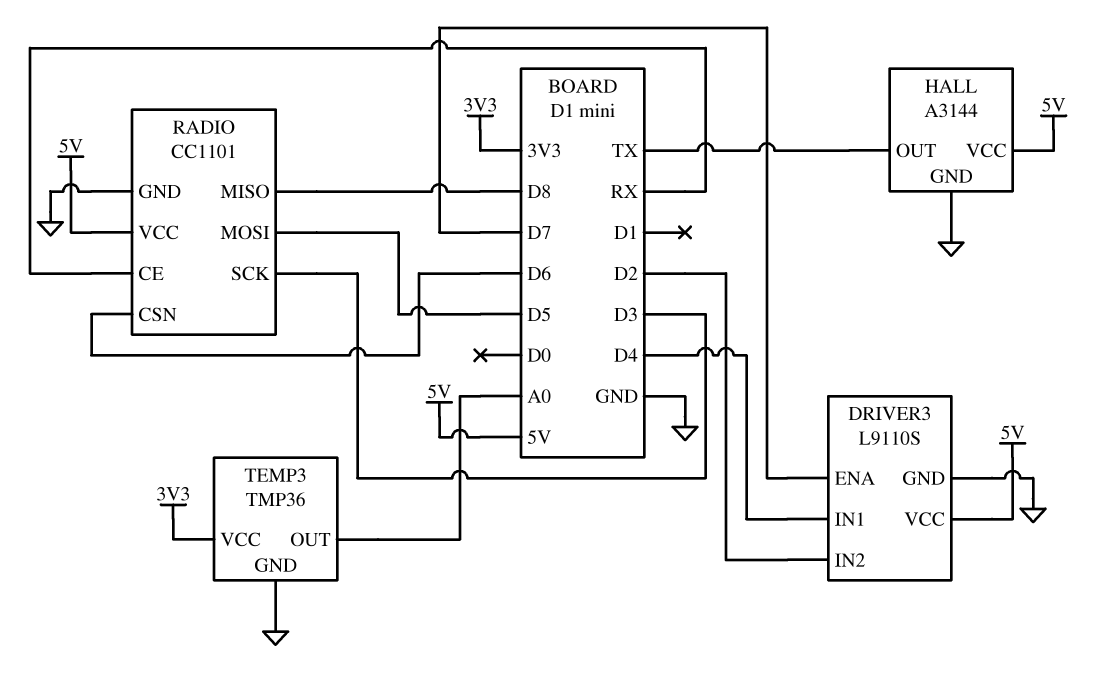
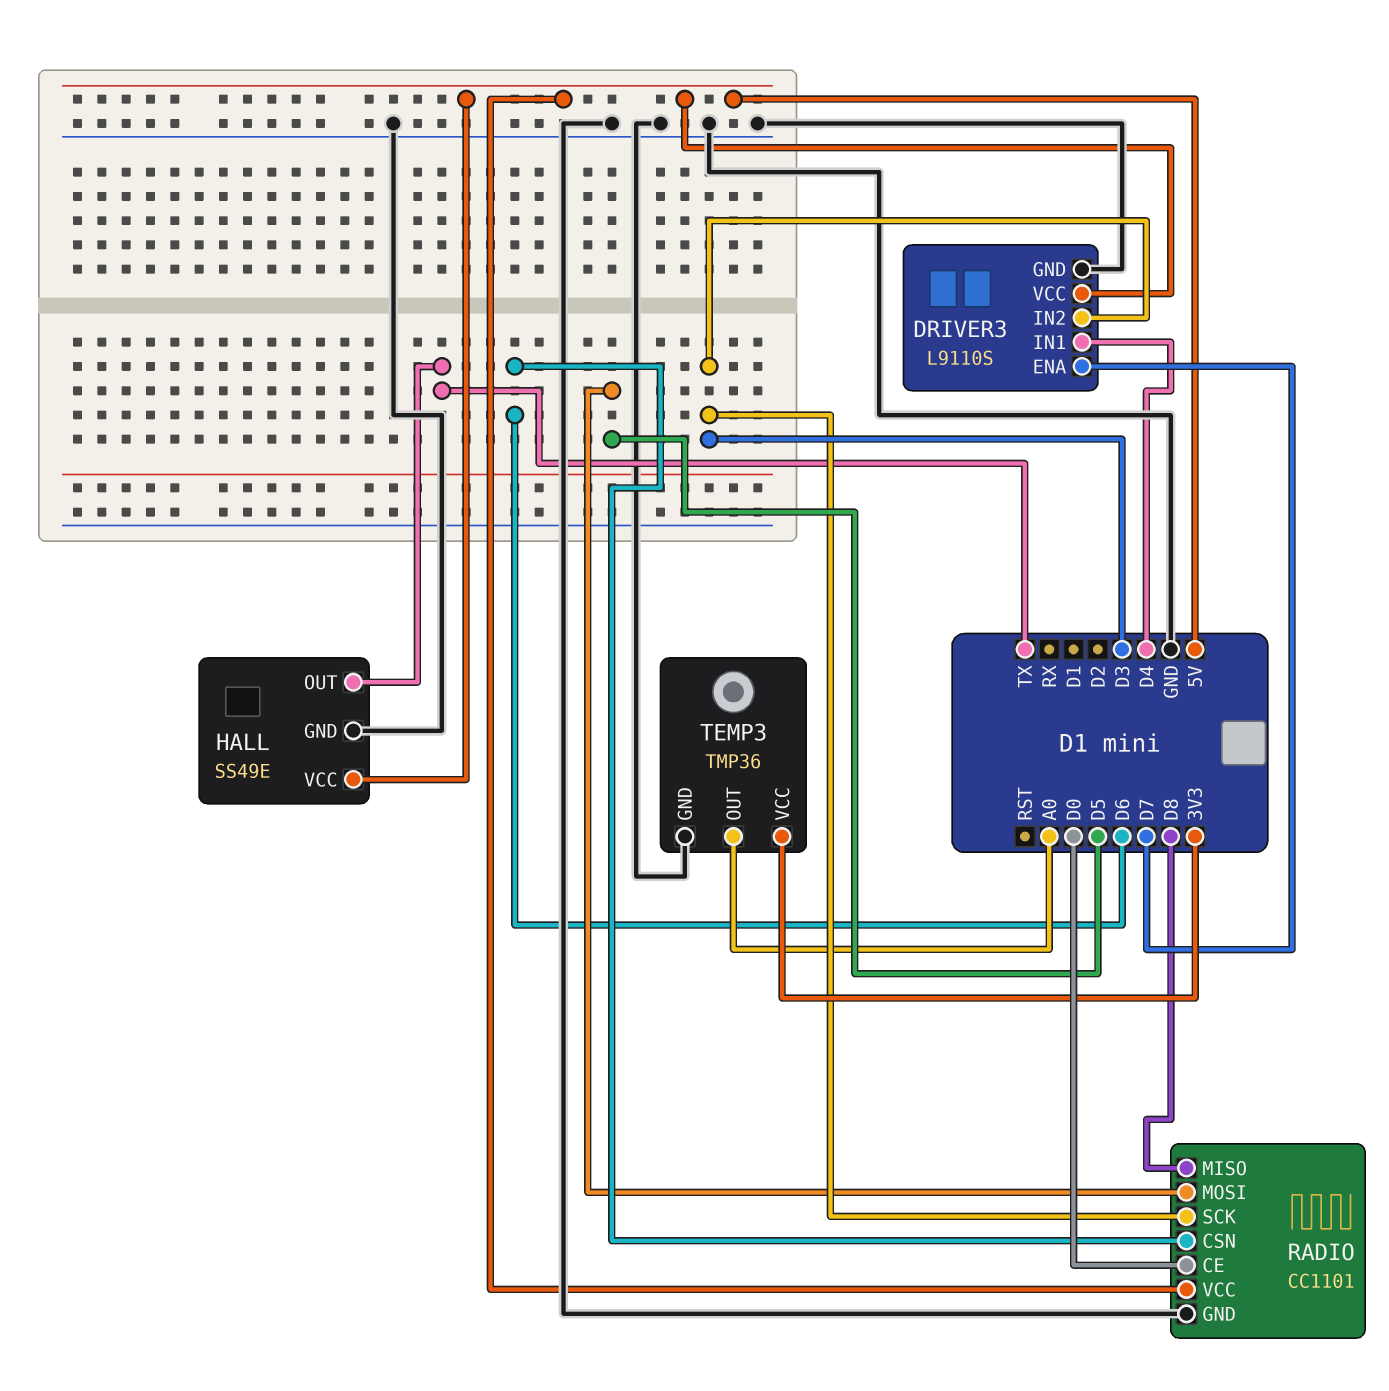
DRIVER3 pin IN2: D2 -> D3
HALL: A3144 -> SS49E
RADIO pin CE: RX -> D0

